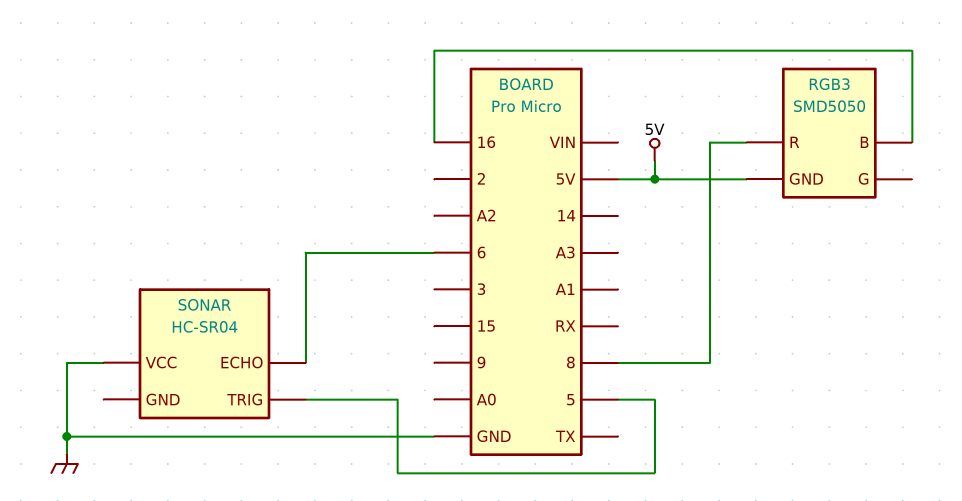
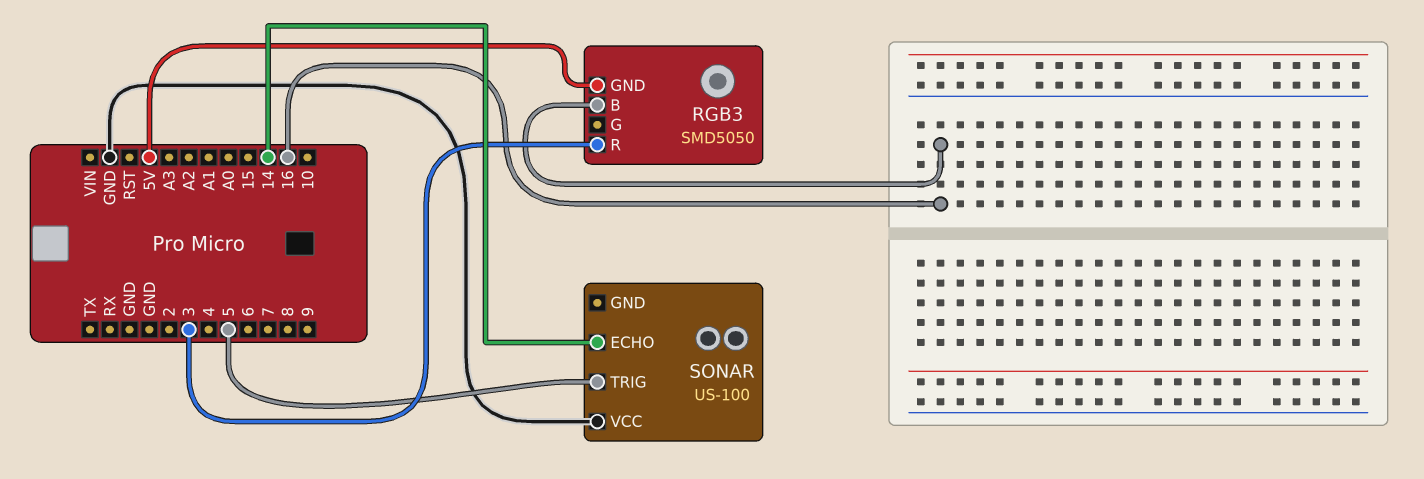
RGB3 pin R: 8 -> 3
SONAR: HC-SR04 -> US-100
SONAR pin ECHO: 6 -> 14

